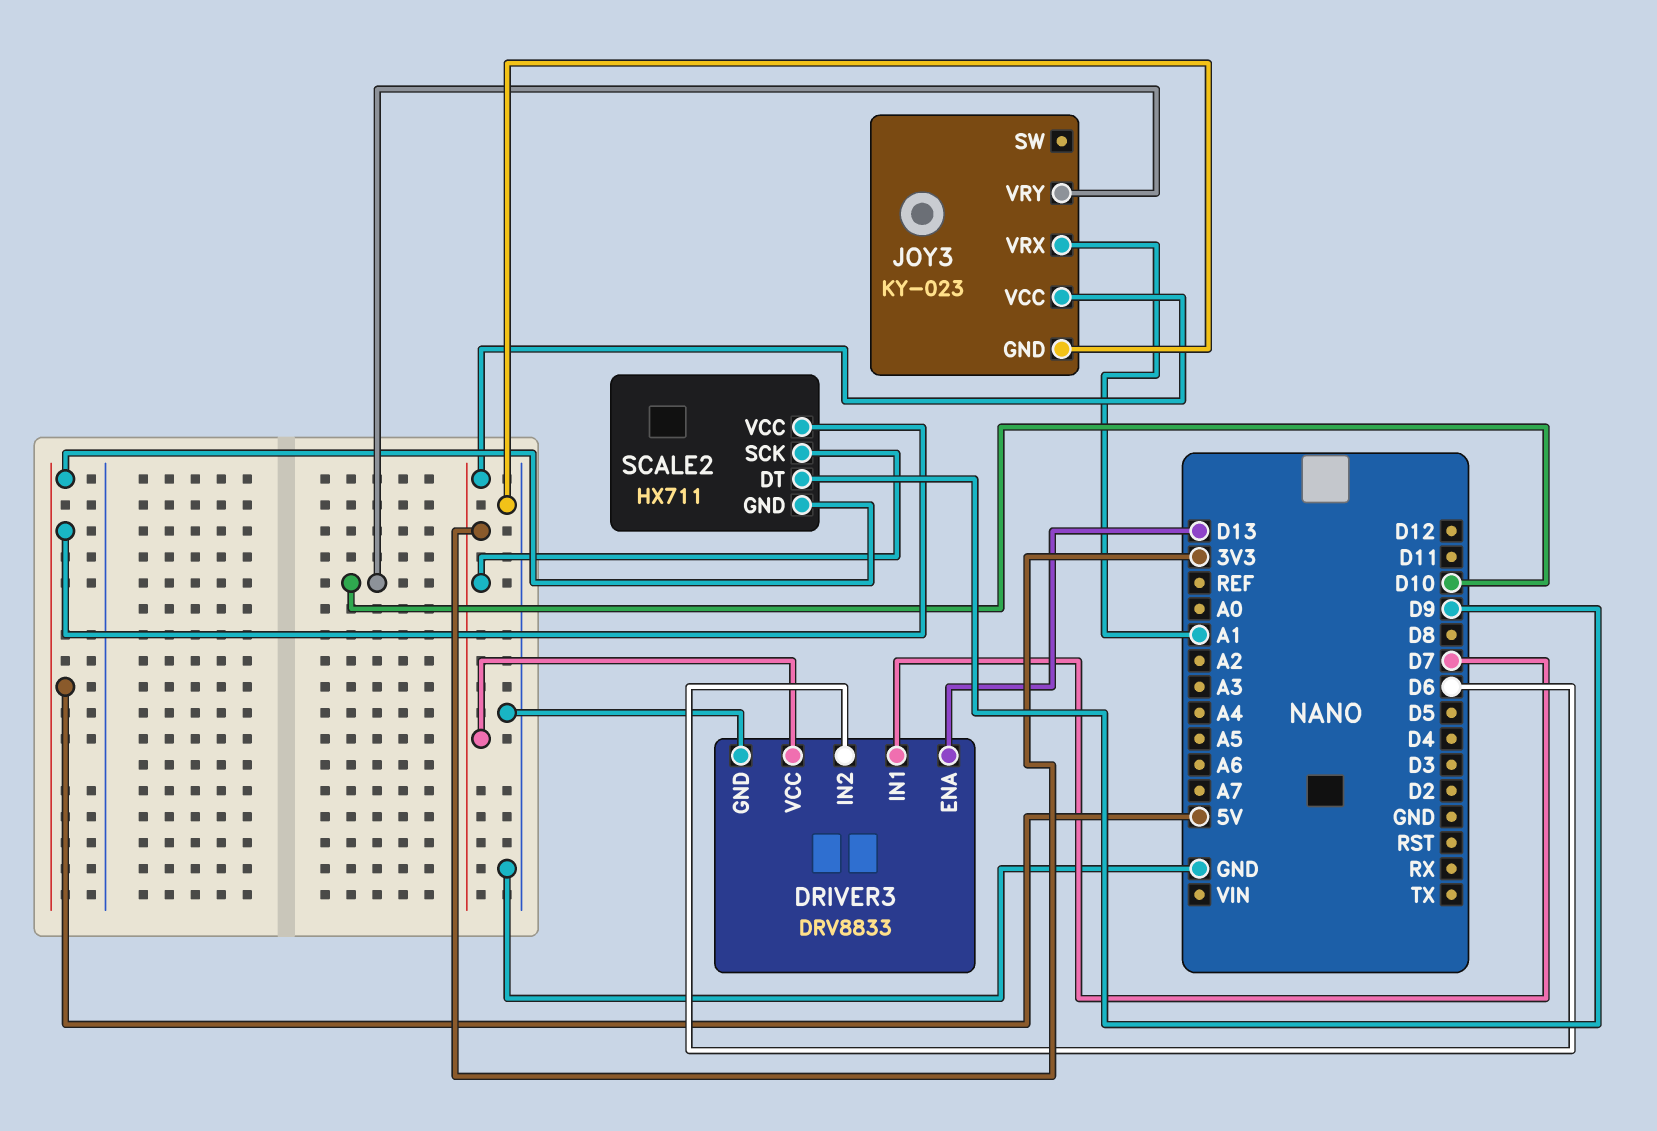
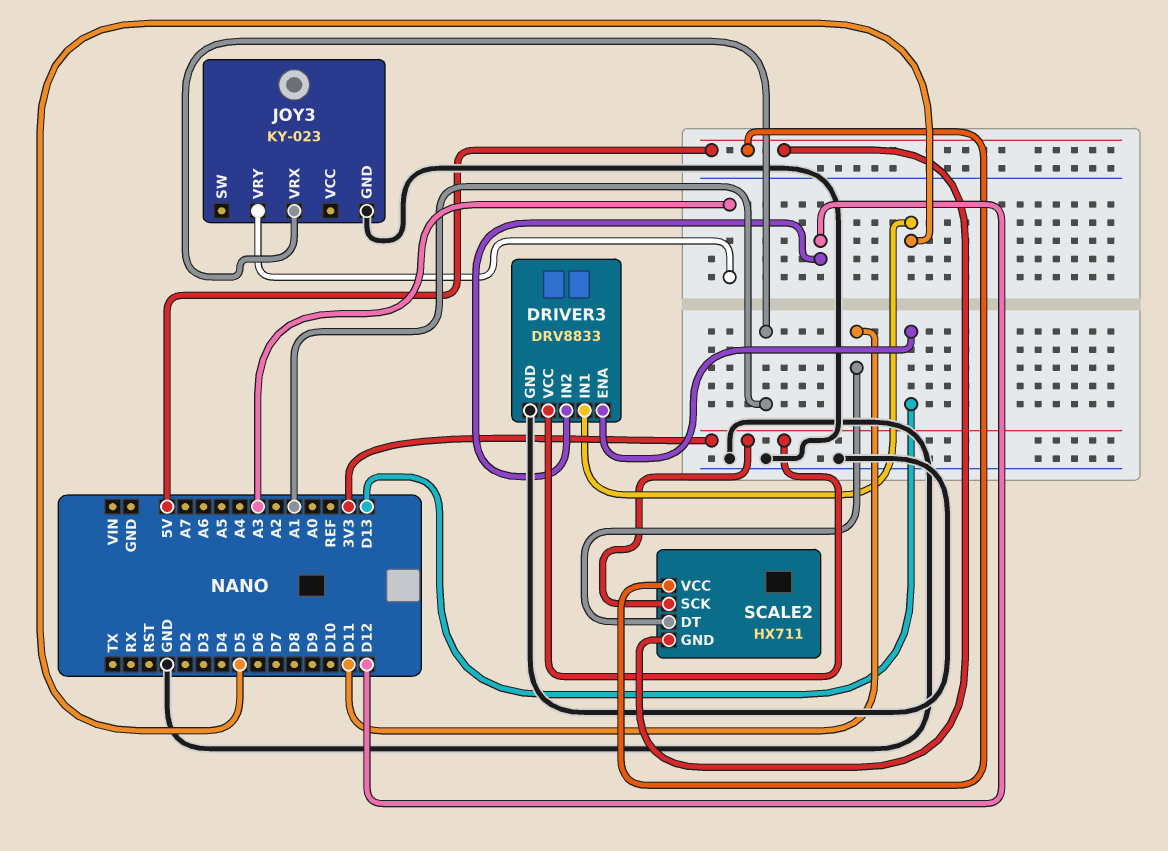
DRIVER3 pin IN1: D7 -> D5
DRIVER3 pin IN2: D6 -> D12
JOY3 pin VCC: 3V3 -> none
JOY3 pin VRY: D10 -> A3
SCALE2 pin DT: D9 -> D11

